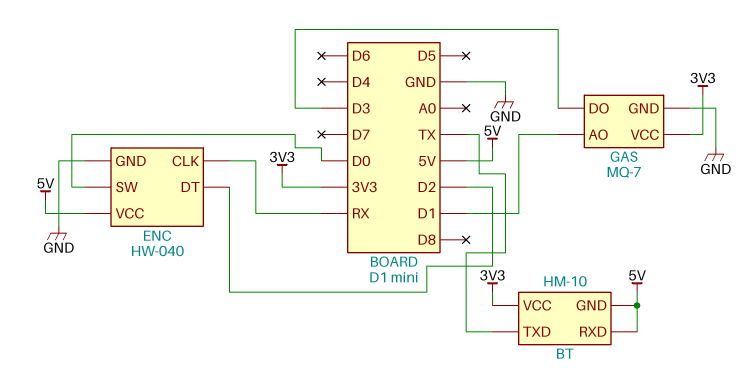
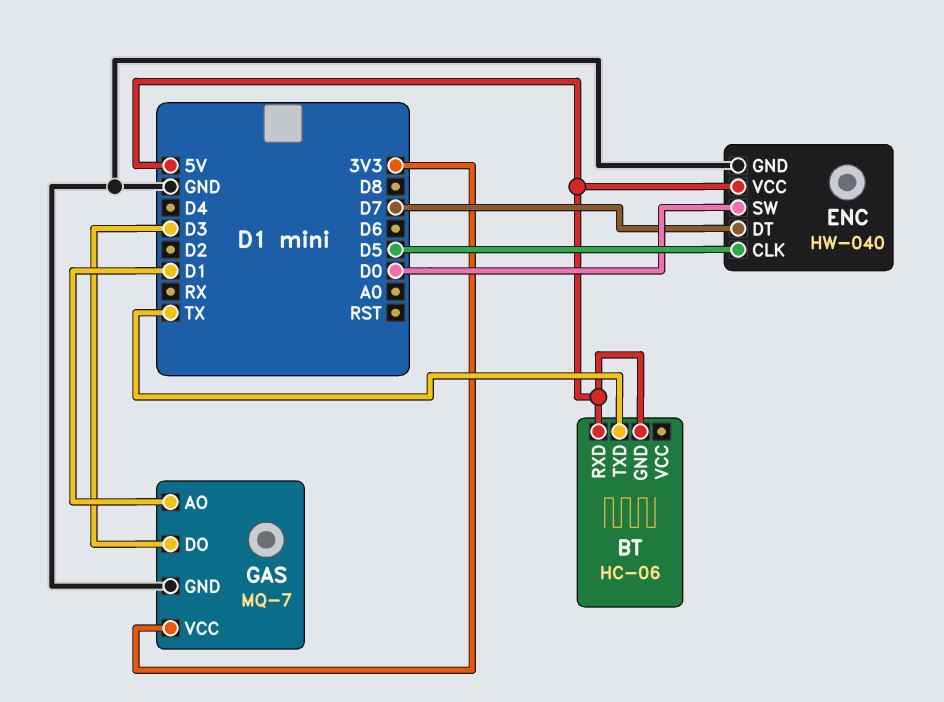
BT: HM-10 -> HC-06
BT pin VCC: 3V3 -> none
ENC pin CLK: RX -> D5
ENC pin DT: D2 -> D7

